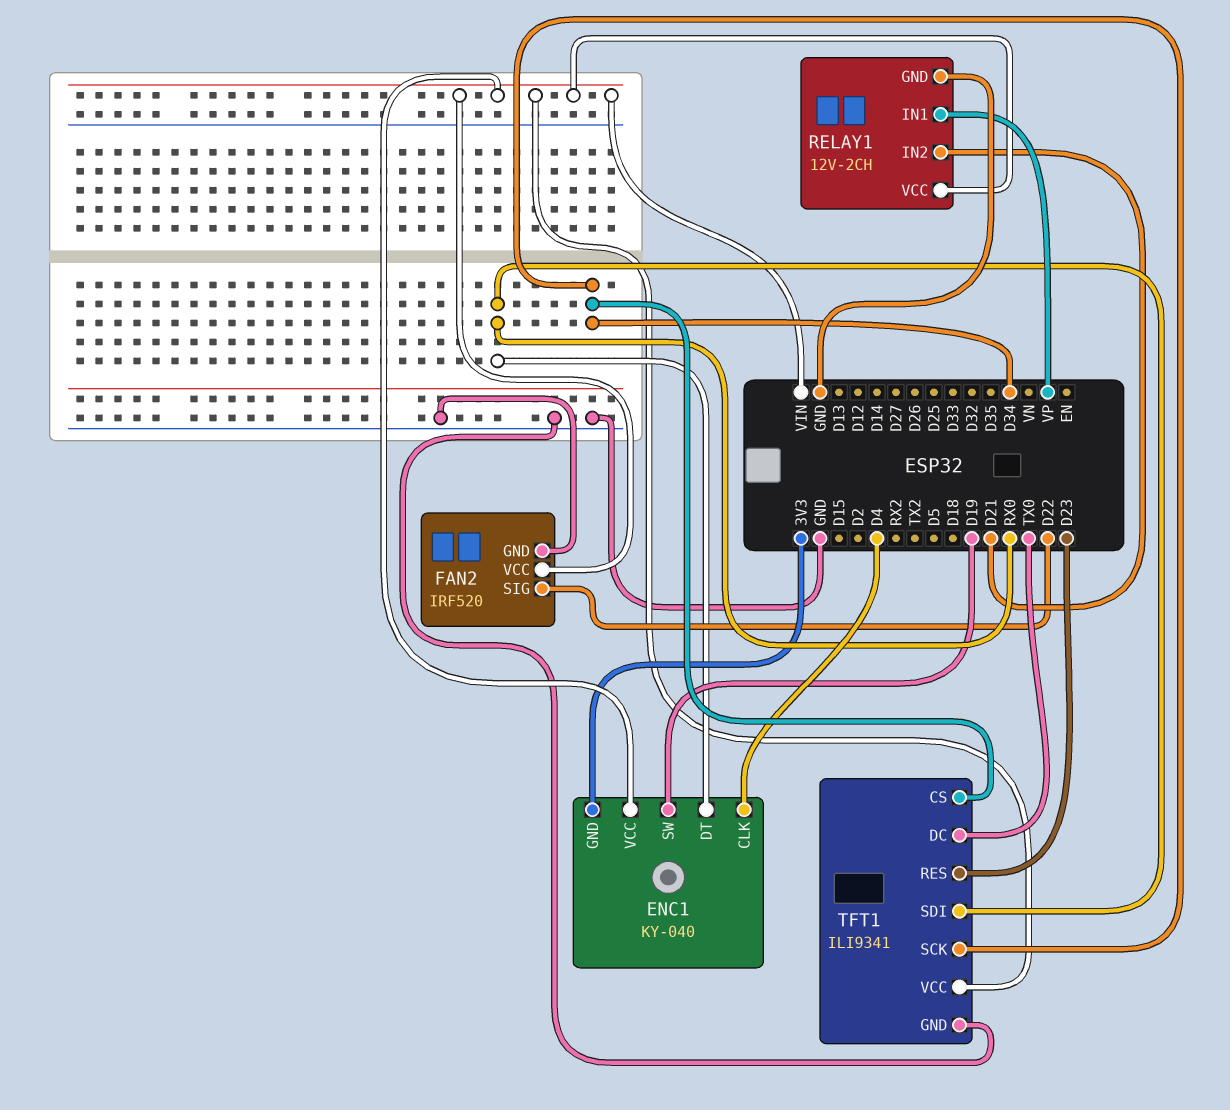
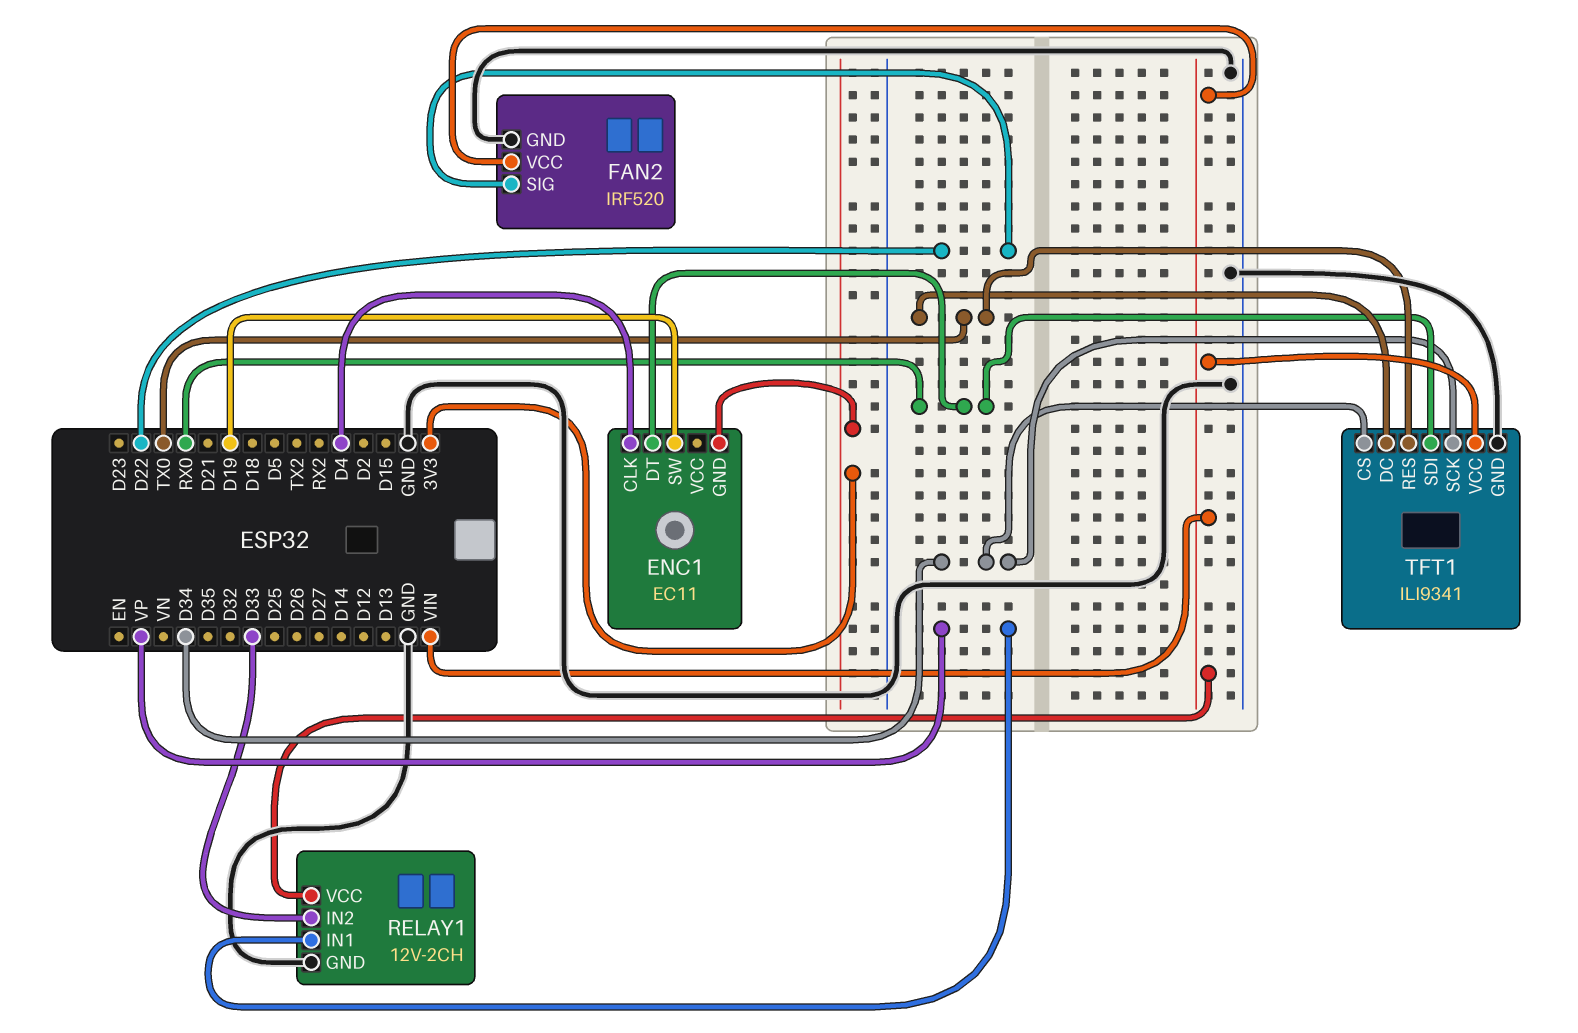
ENC1: KY-040 -> EC11
ENC1 pin VCC: VIN -> none
RELAY1 pin IN2: D21 -> D33
TFT1 pin RES: D23 -> TX0

